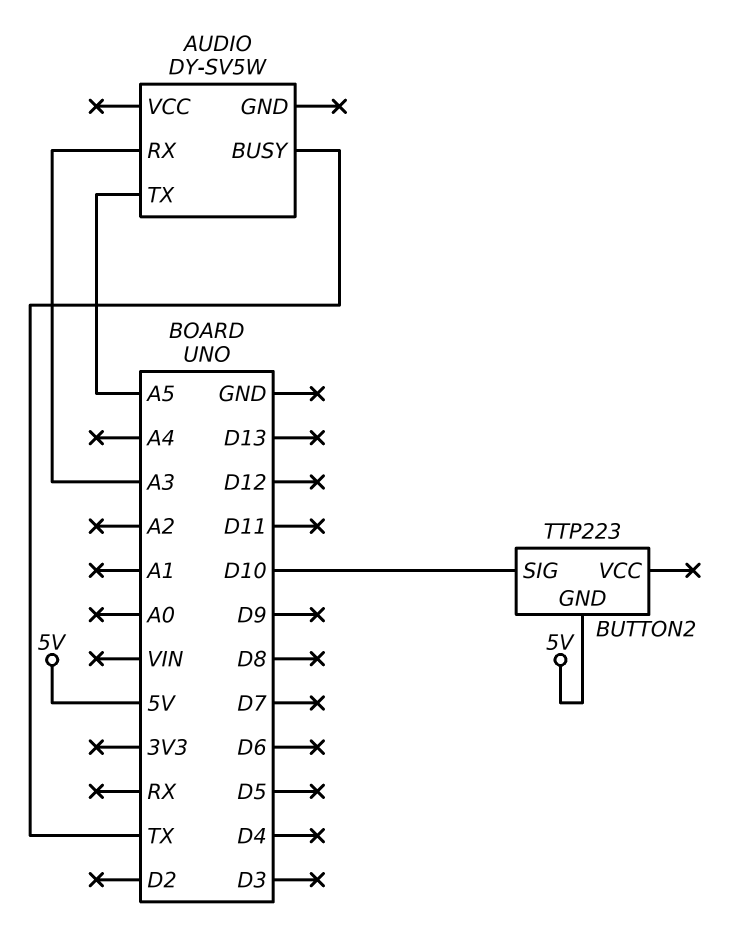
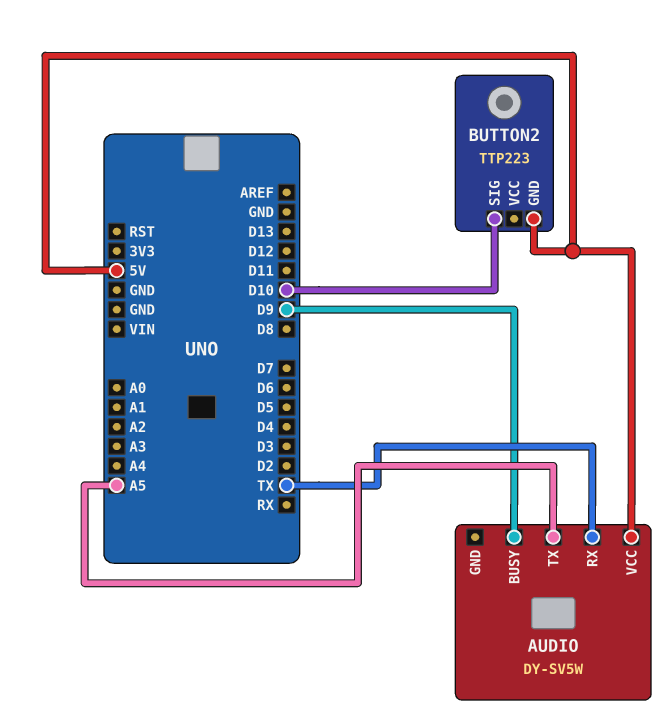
AUDIO pin BUSY: TX -> D9
AUDIO pin RX: A3 -> TX
AUDIO pin VCC: none -> 5V

